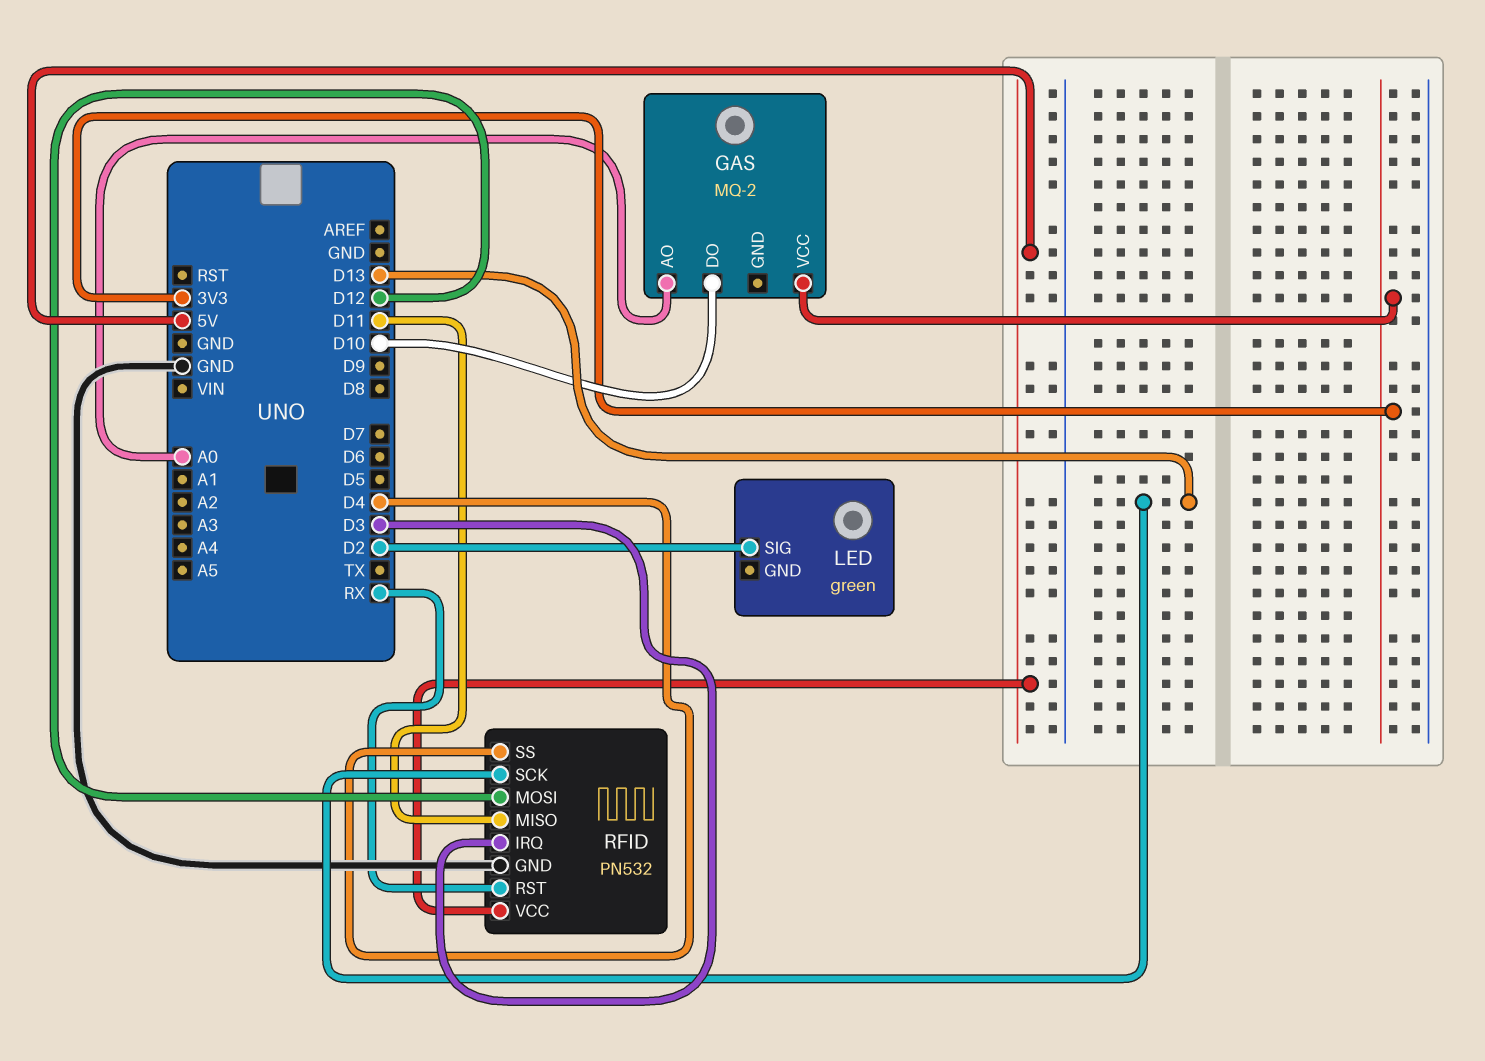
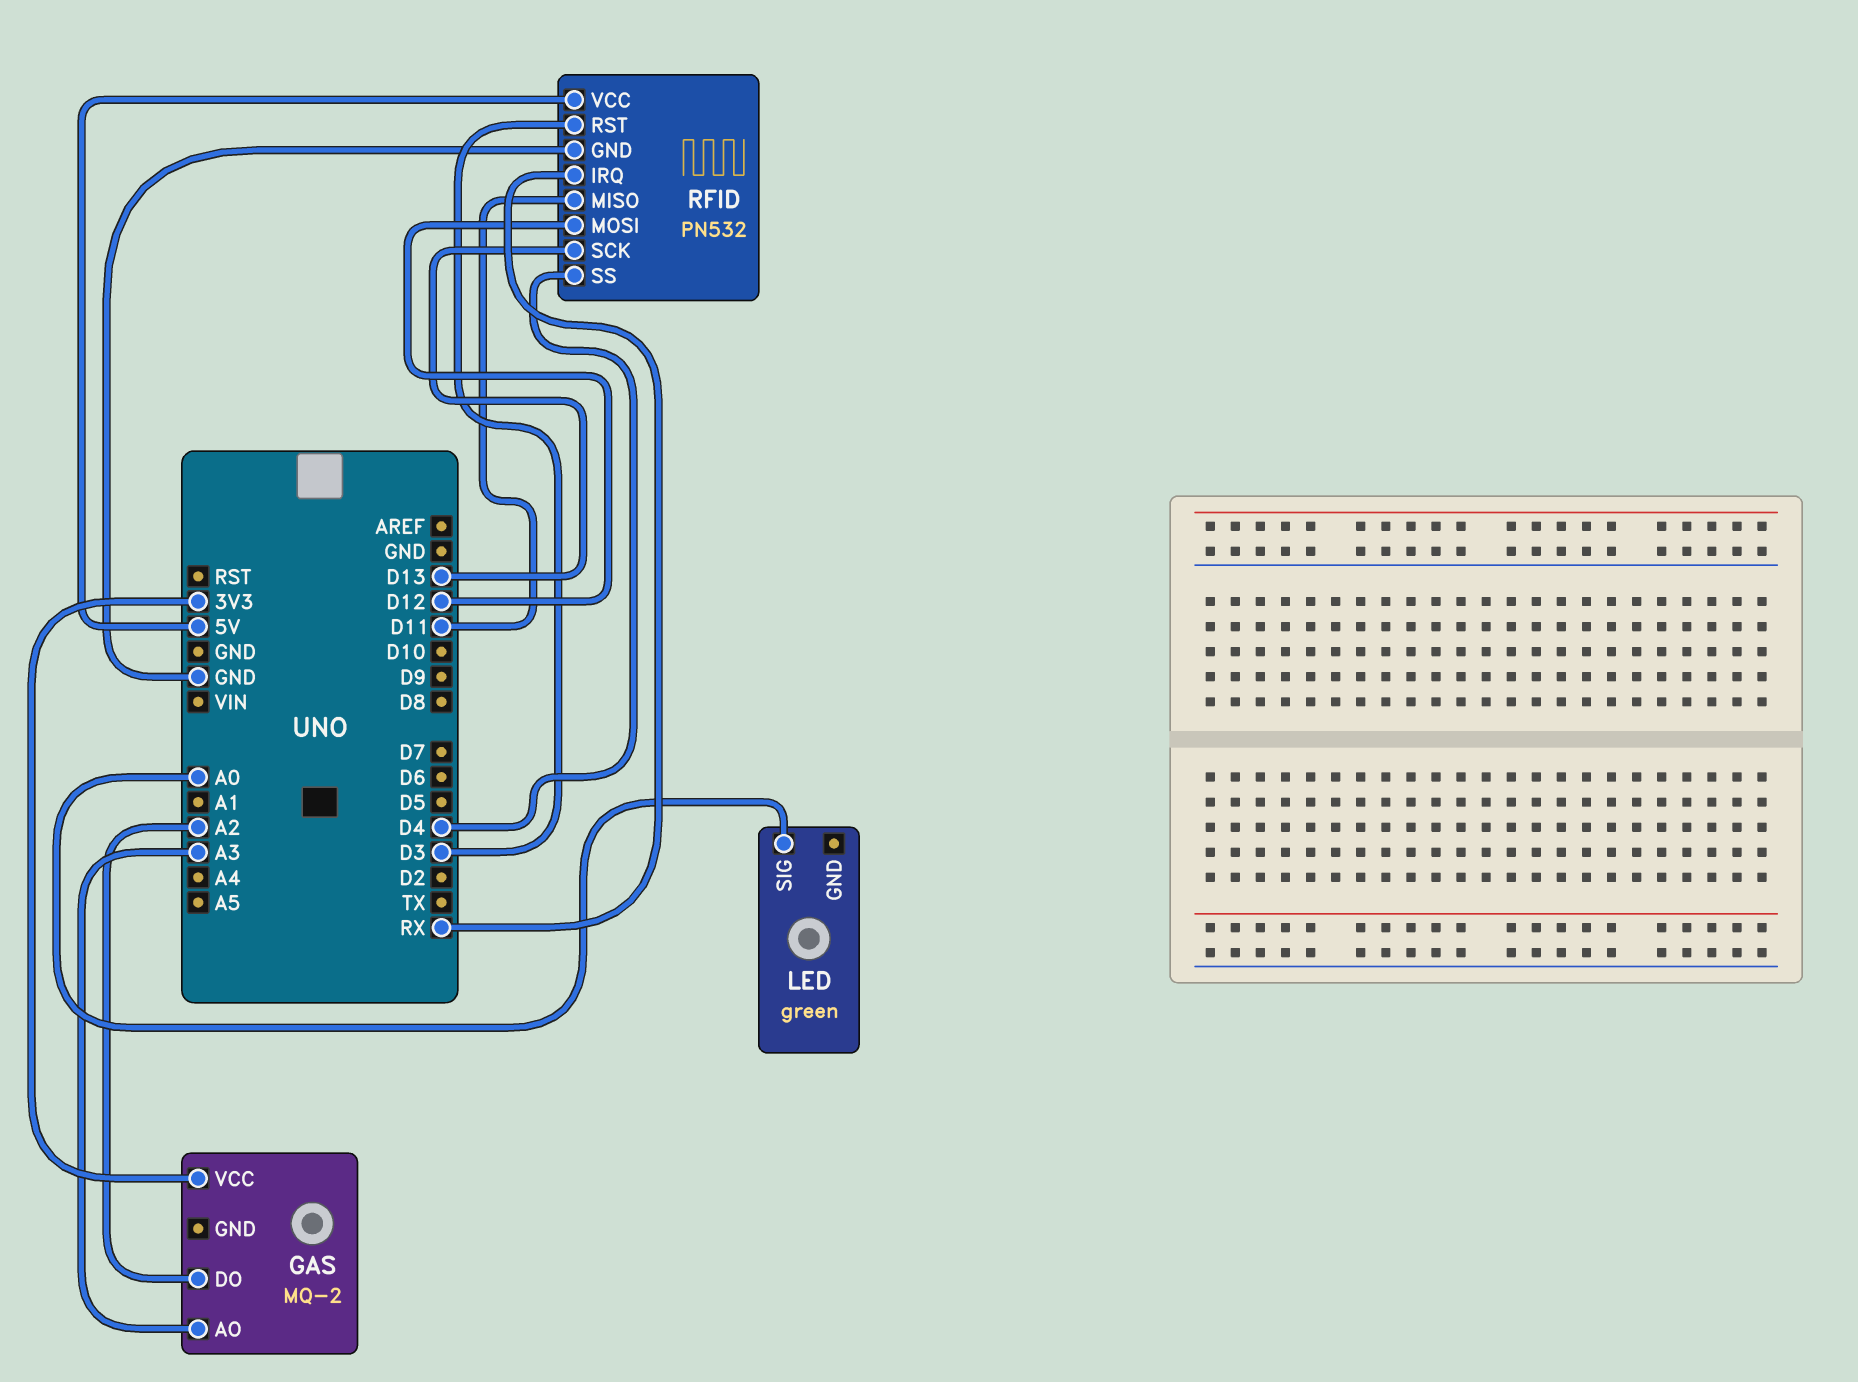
GAS pin AO: A0 -> A3
GAS pin DO: D10 -> A2
LED pin SIG: D2 -> A0
RFID pin IRQ: D3 -> RX
RFID pin RST: RX -> D3

